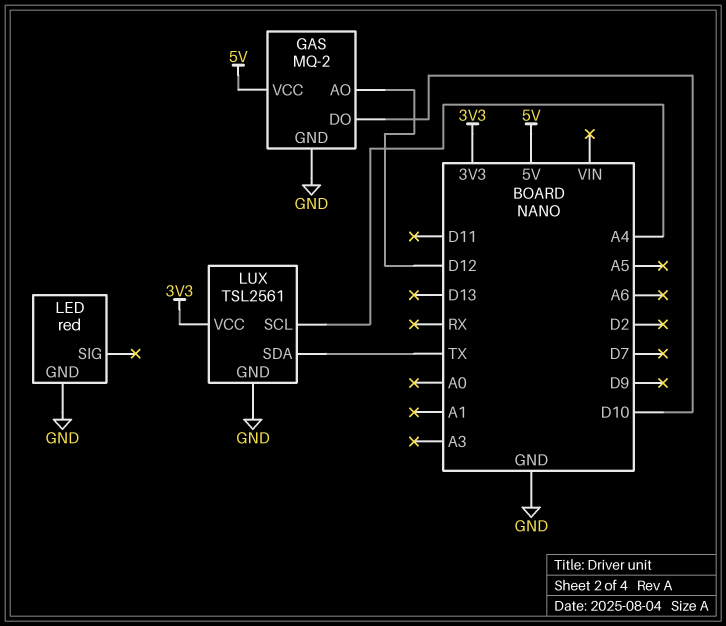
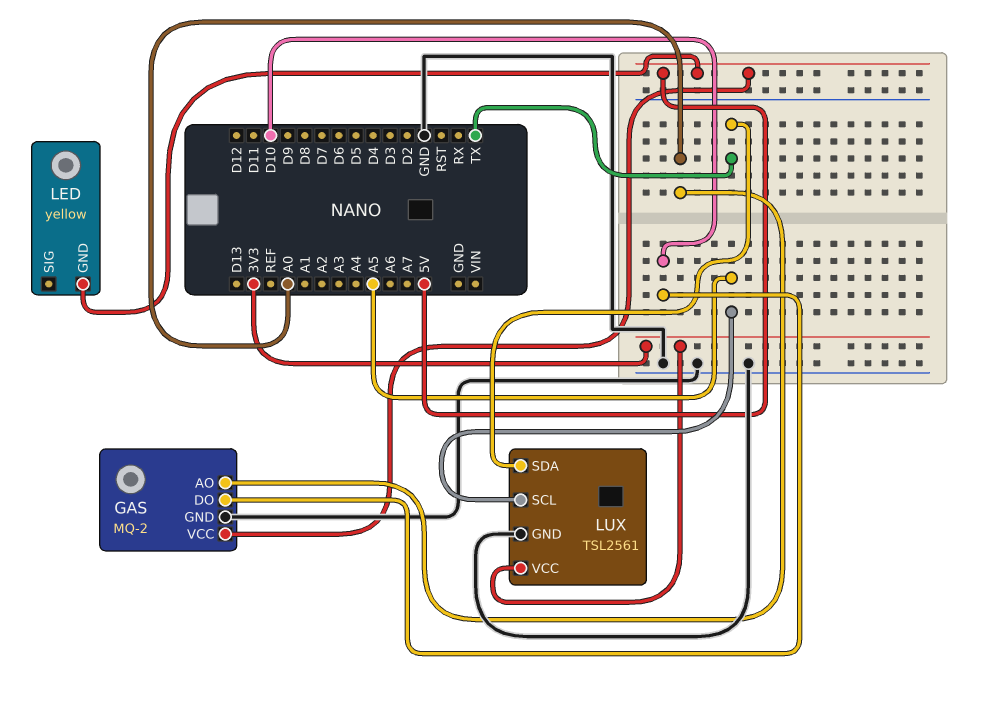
GAS pin AO: D12 -> A0
LED: red -> yellow
LED pin GND: GND -> 5V
LUX pin SCL: A4 -> A5

